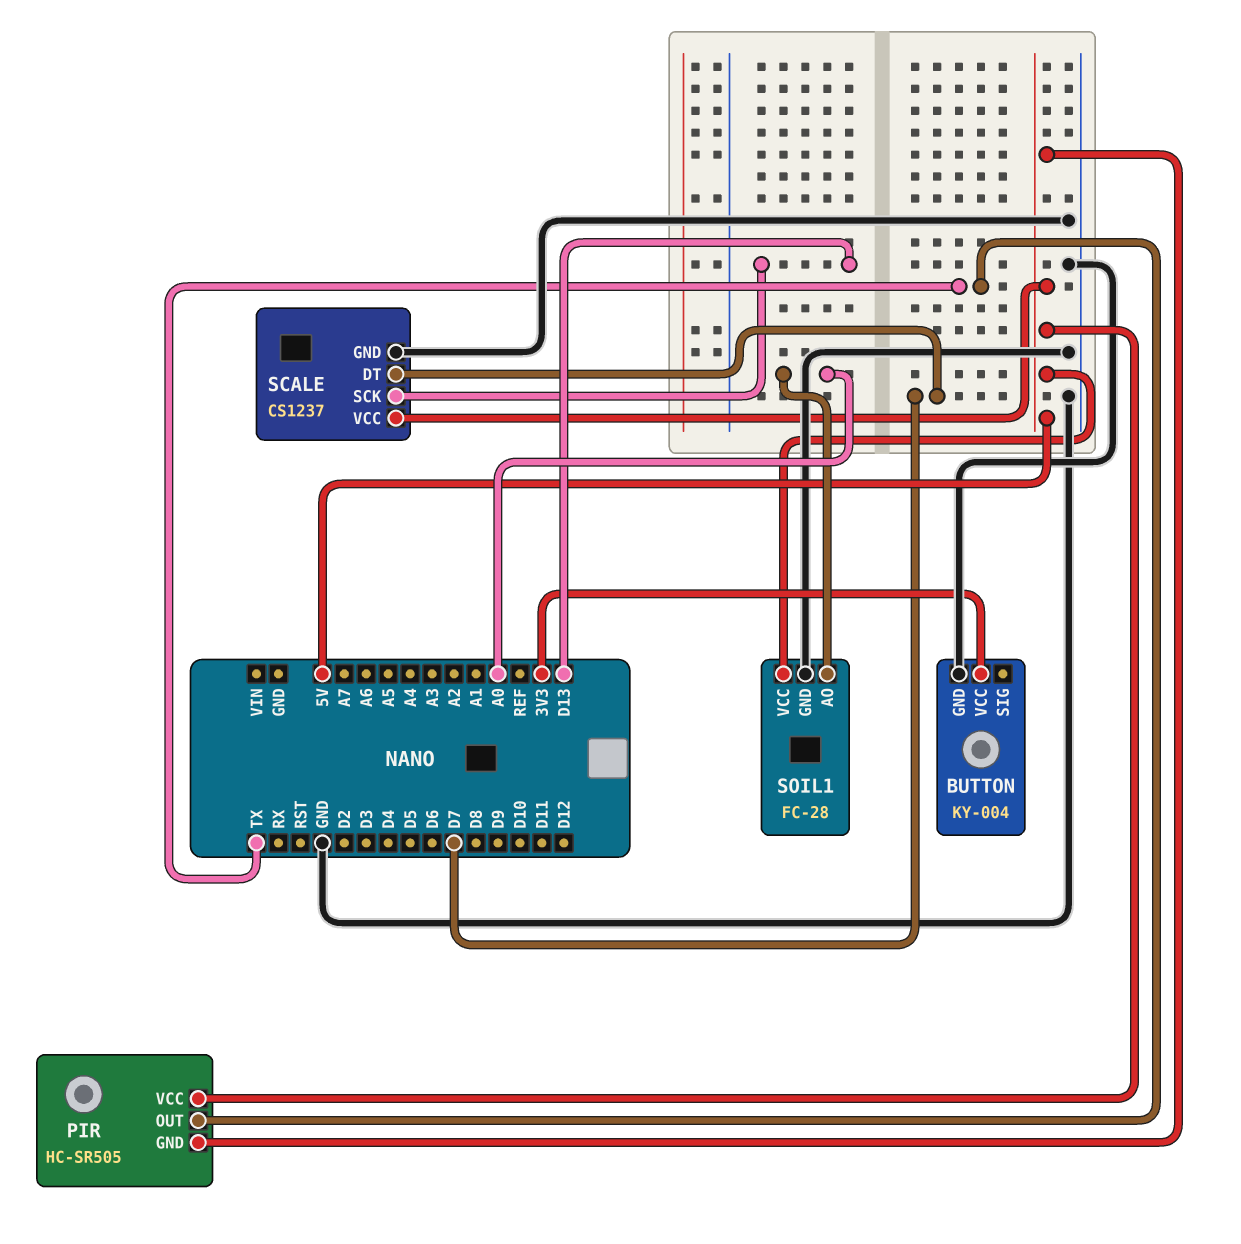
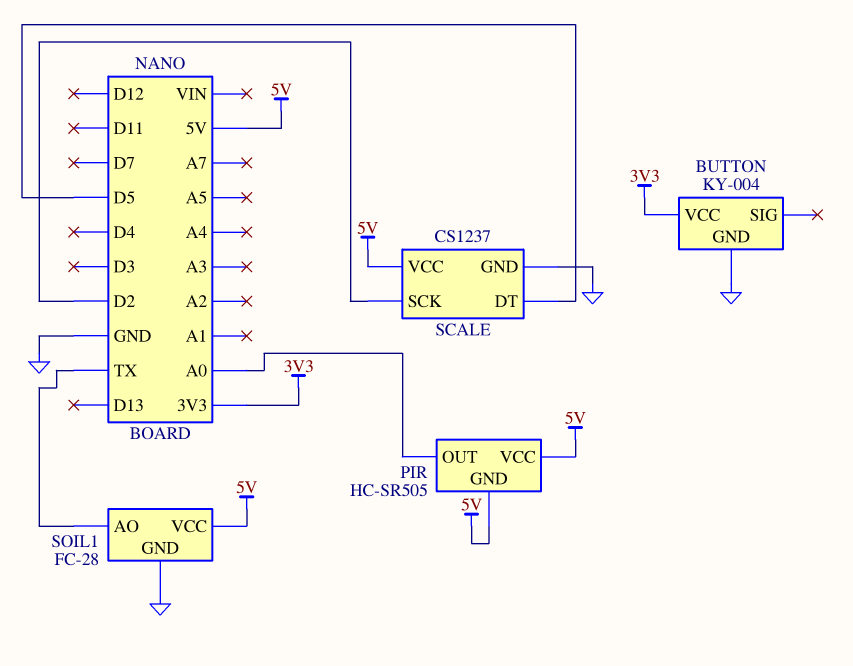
PIR pin OUT: TX -> A0
SCALE pin DT: D7 -> D5
SCALE pin SCK: D13 -> D2
SOIL1 pin AO: A0 -> TX

